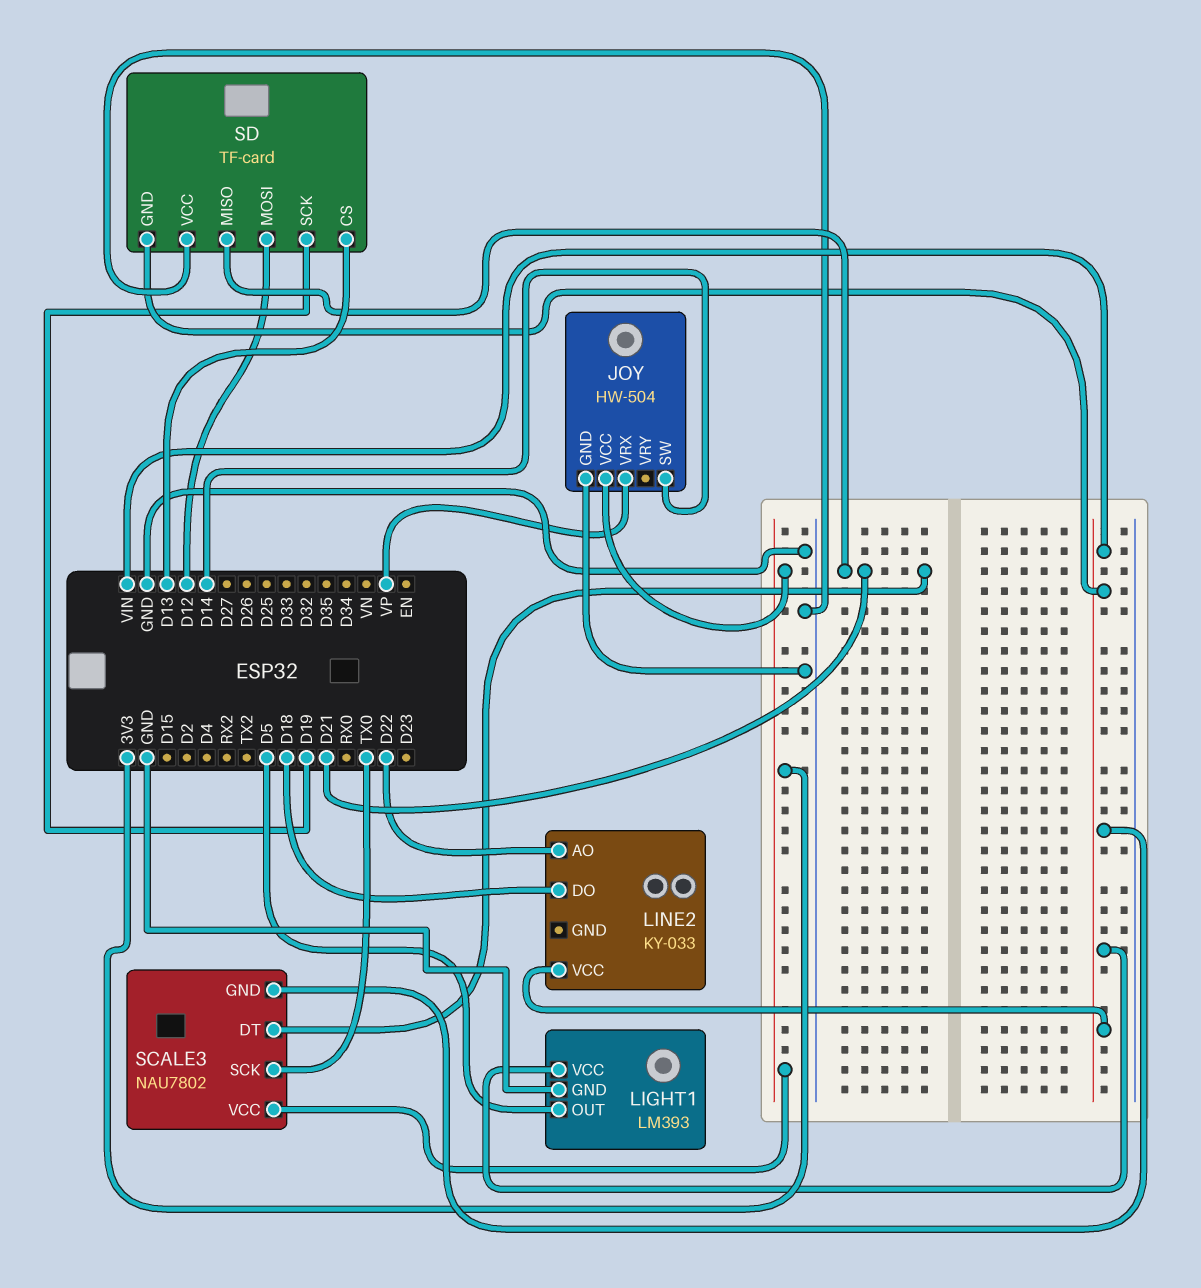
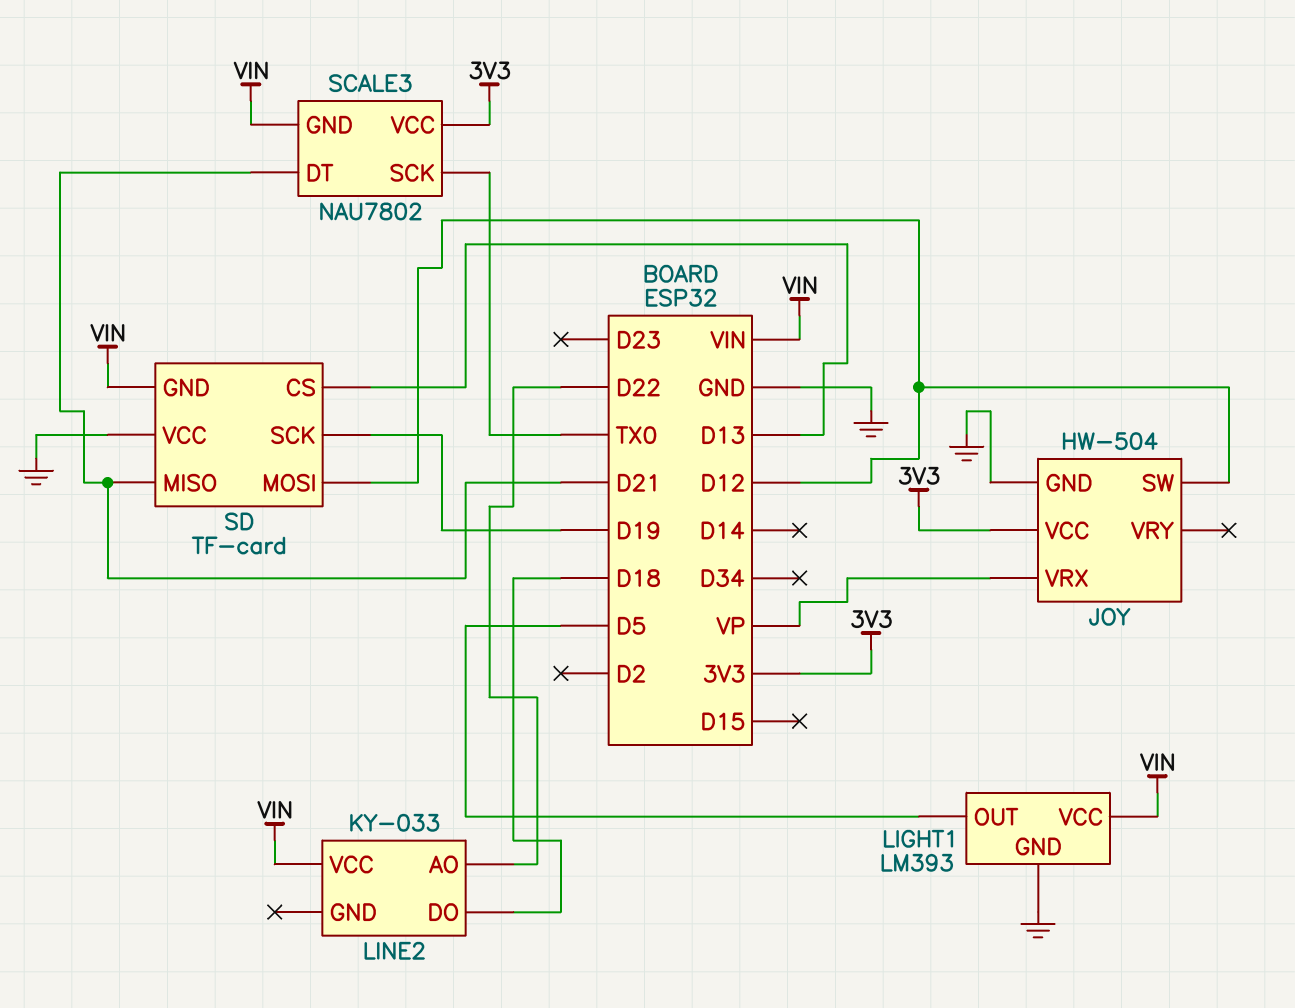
JOY pin SW: D14 -> D12

